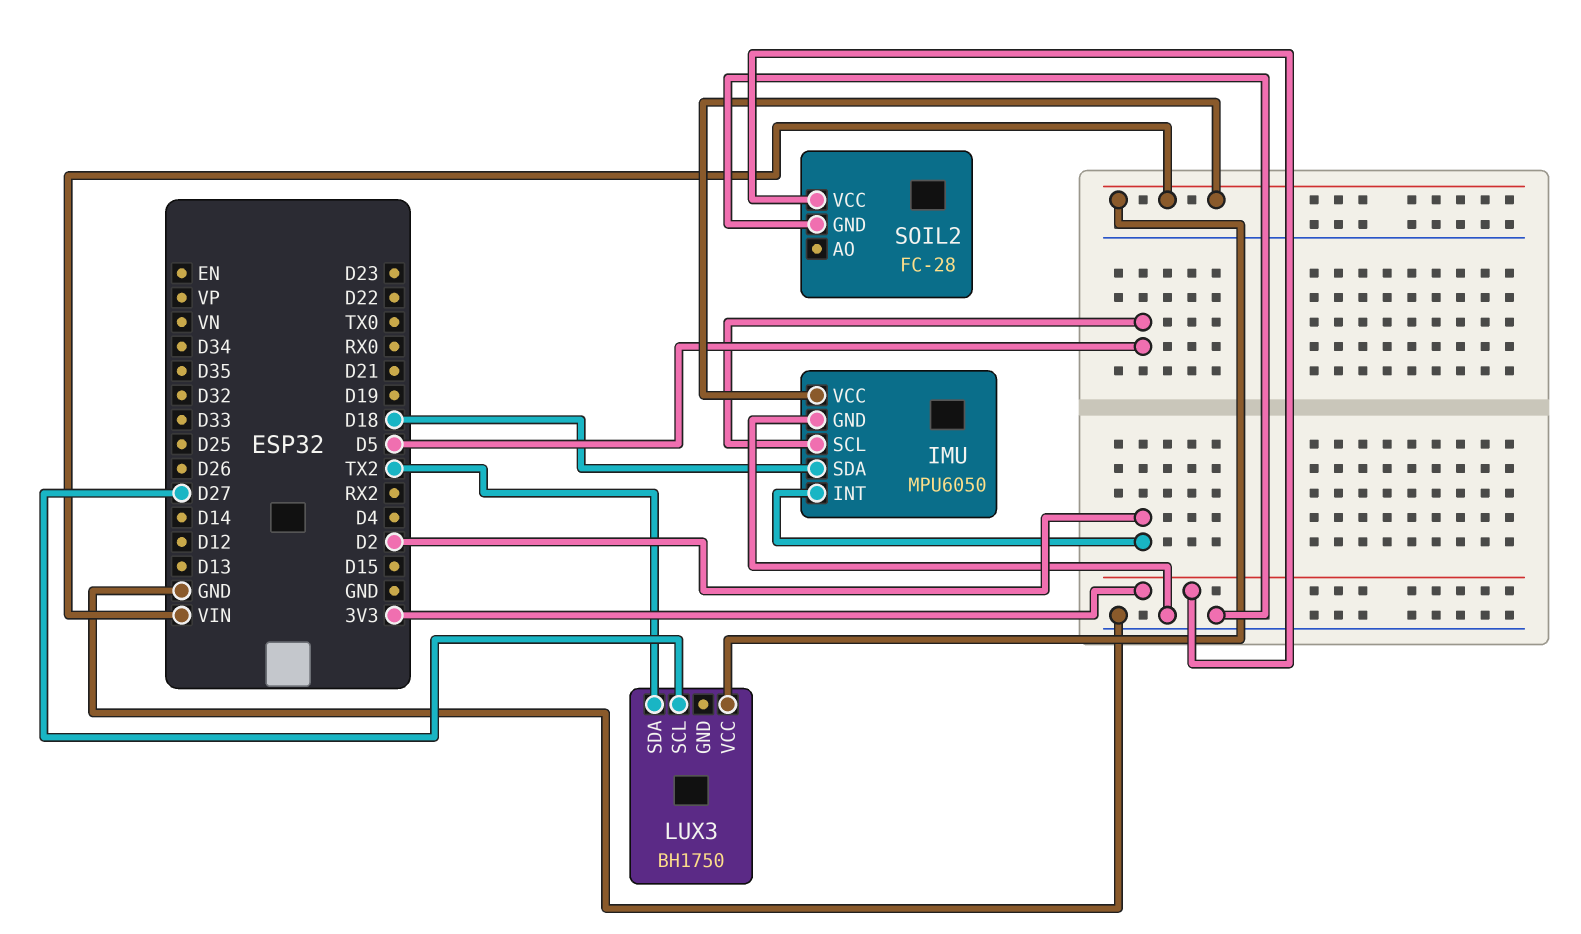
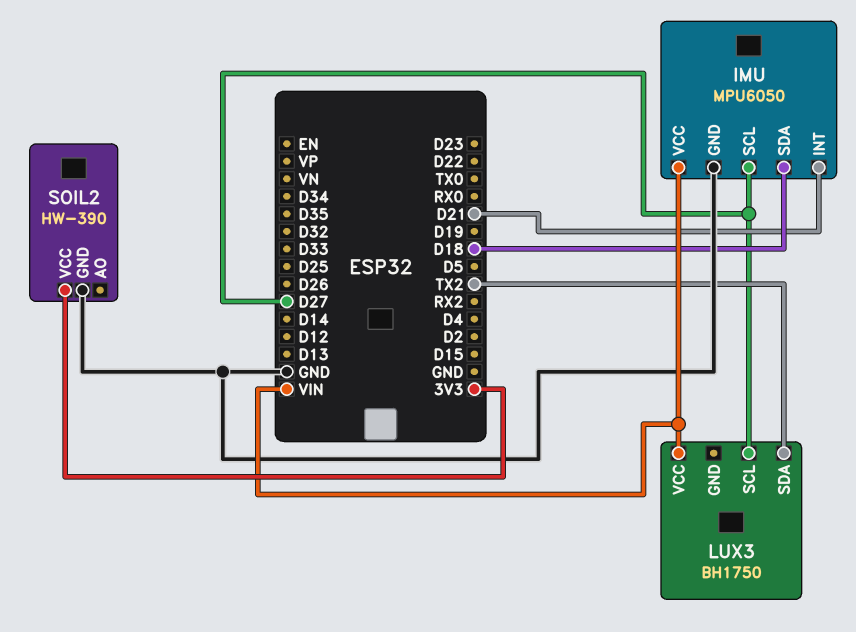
IMU pin INT: D2 -> D21
IMU pin SCL: D5 -> D27
SOIL2: FC-28 -> HW-390

